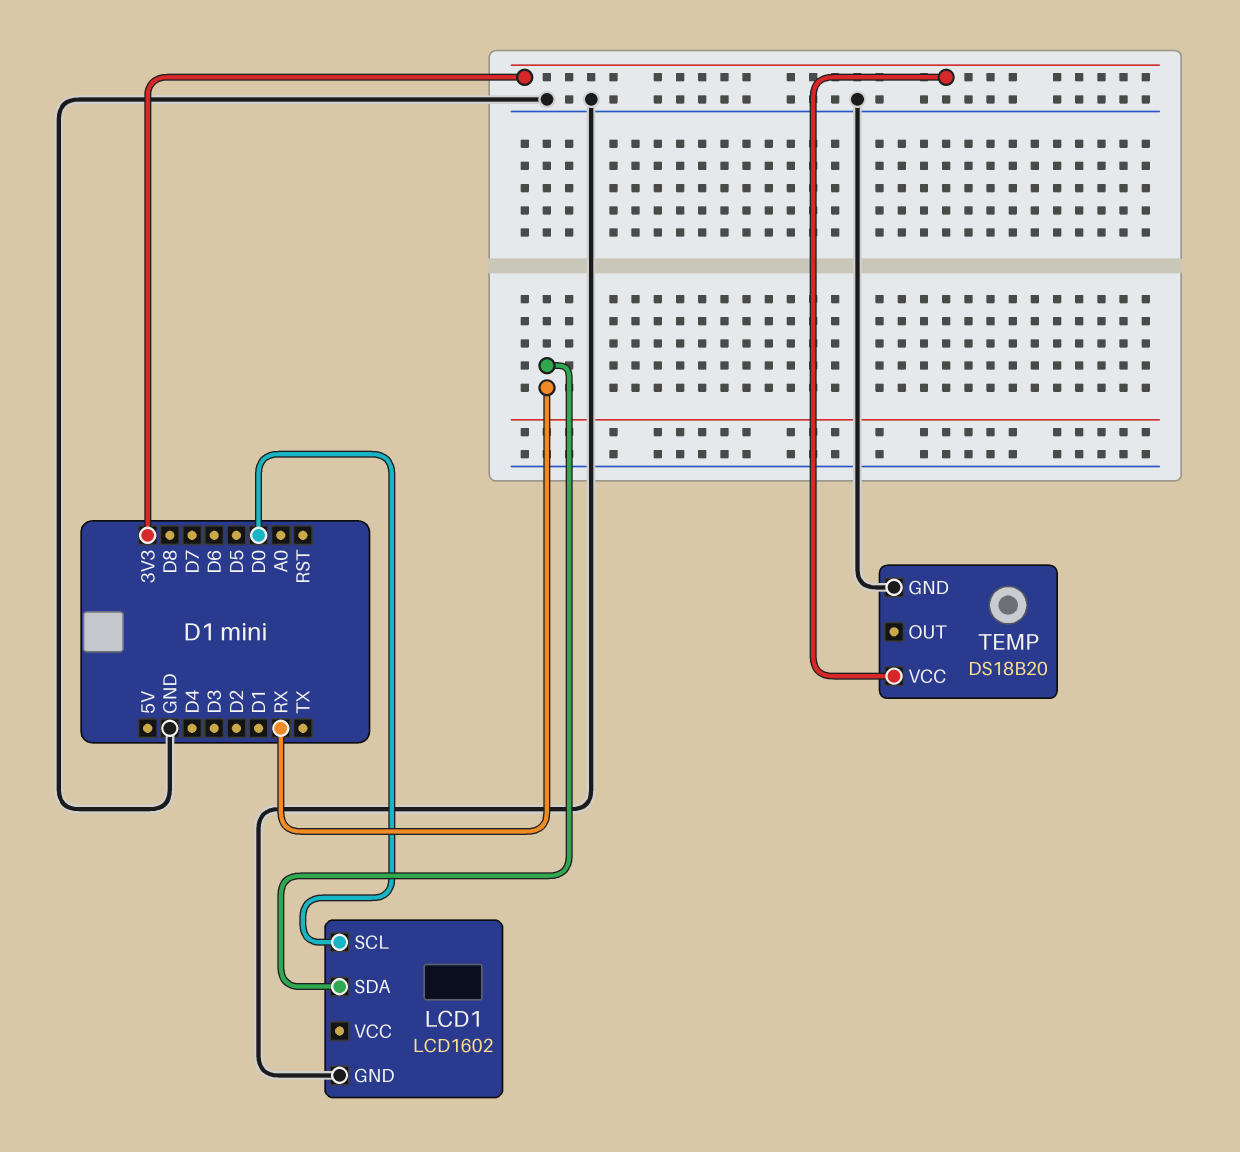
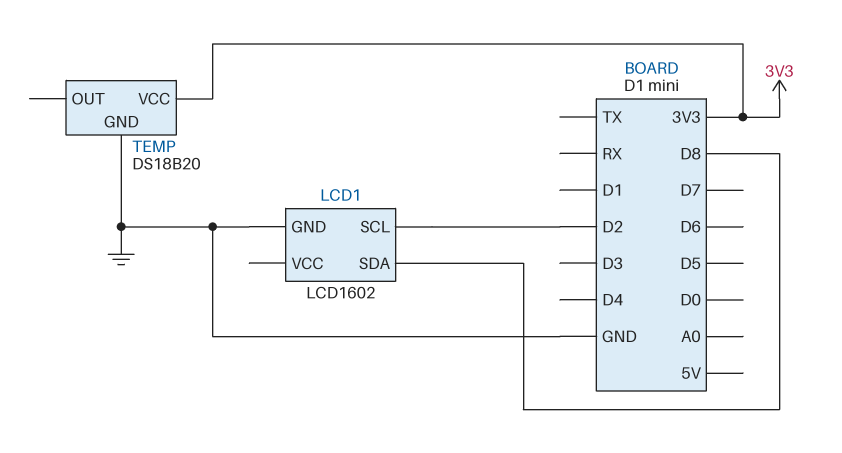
LCD1 pin SCL: D0 -> D2
LCD1 pin SDA: RX -> D8

